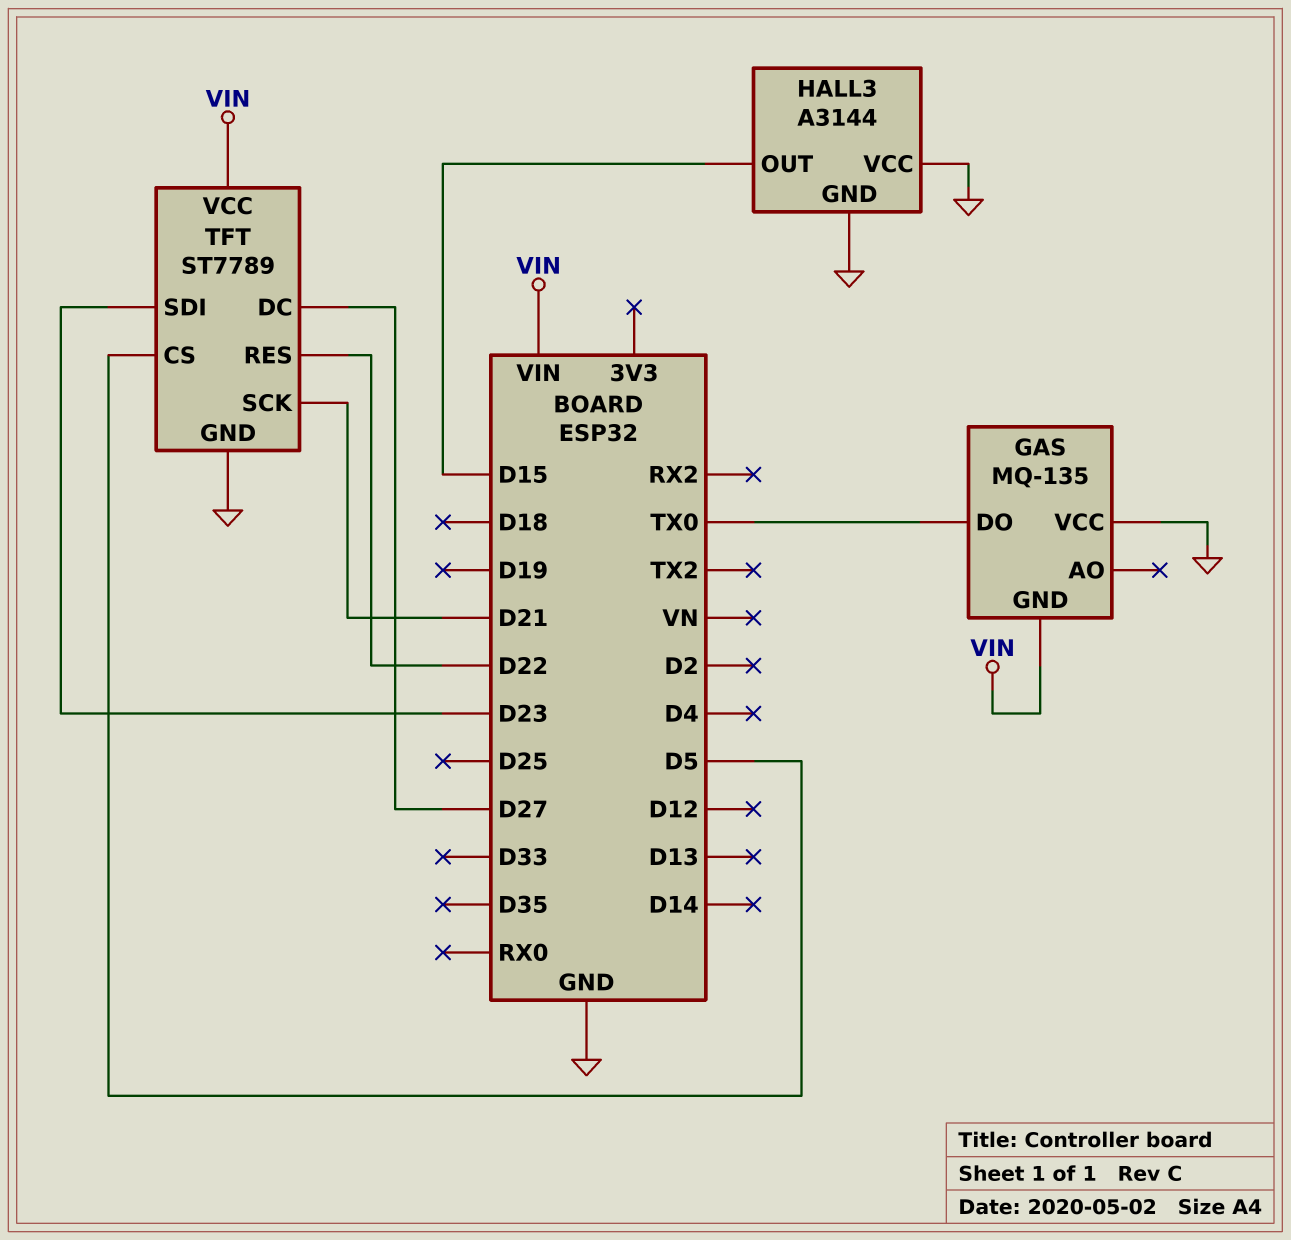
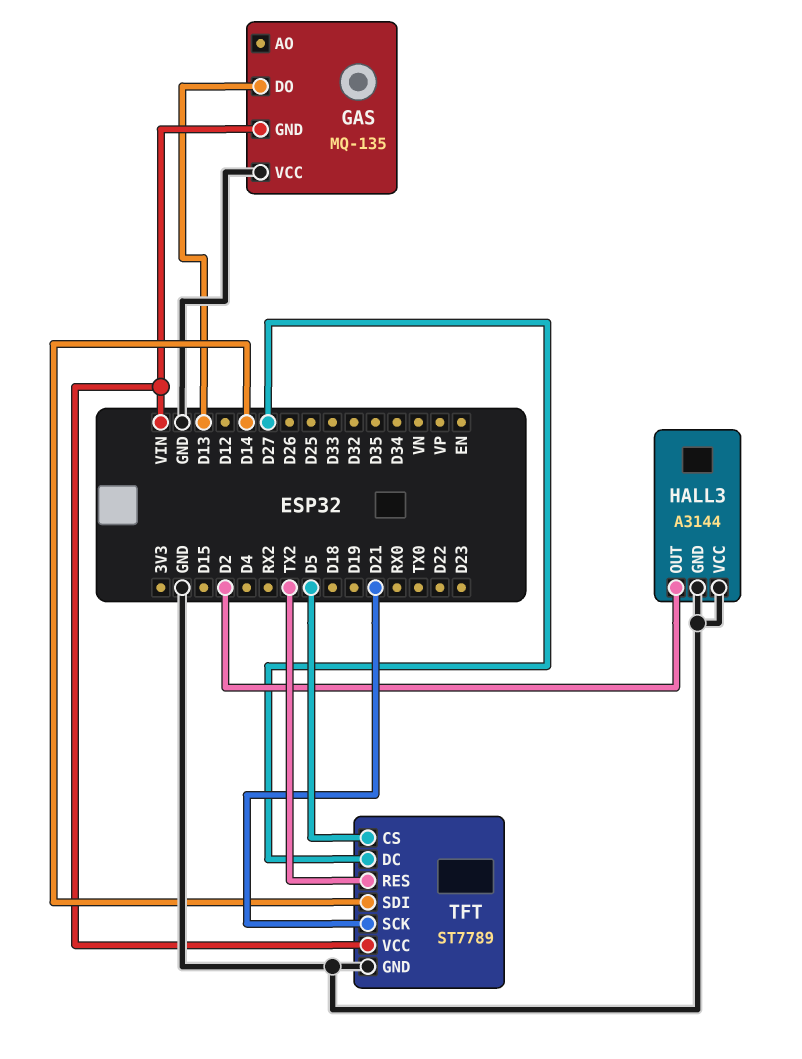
GAS pin DO: TX0 -> D13
HALL3 pin OUT: D15 -> D2
TFT pin RES: D22 -> TX2
TFT pin SDI: D23 -> D14

